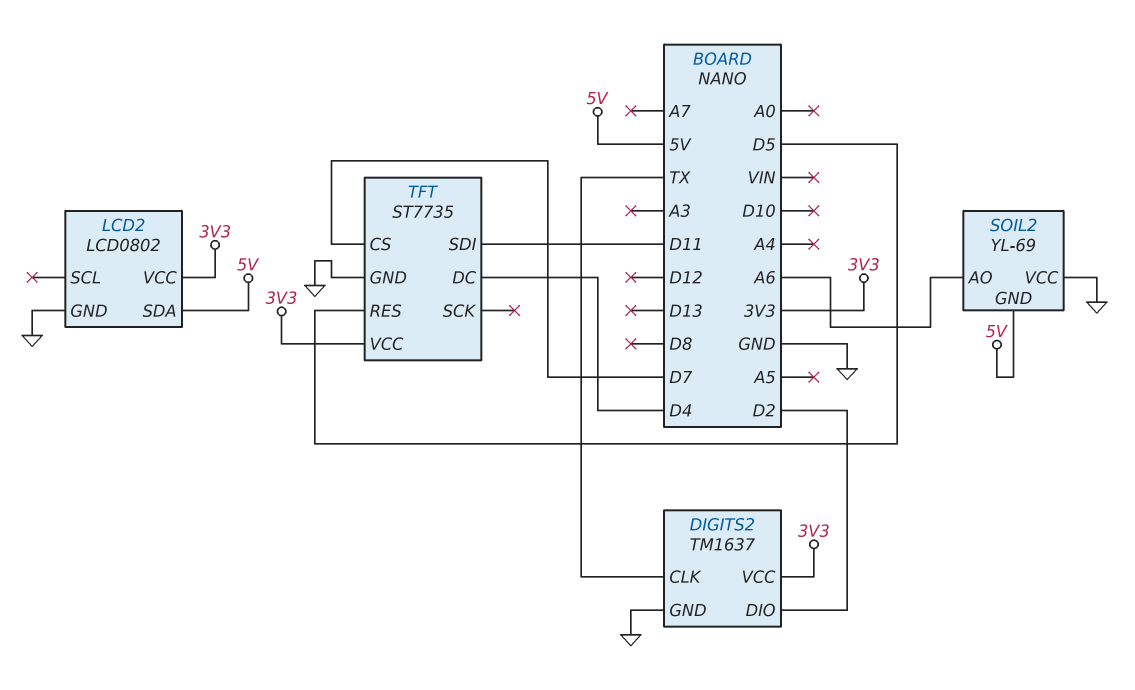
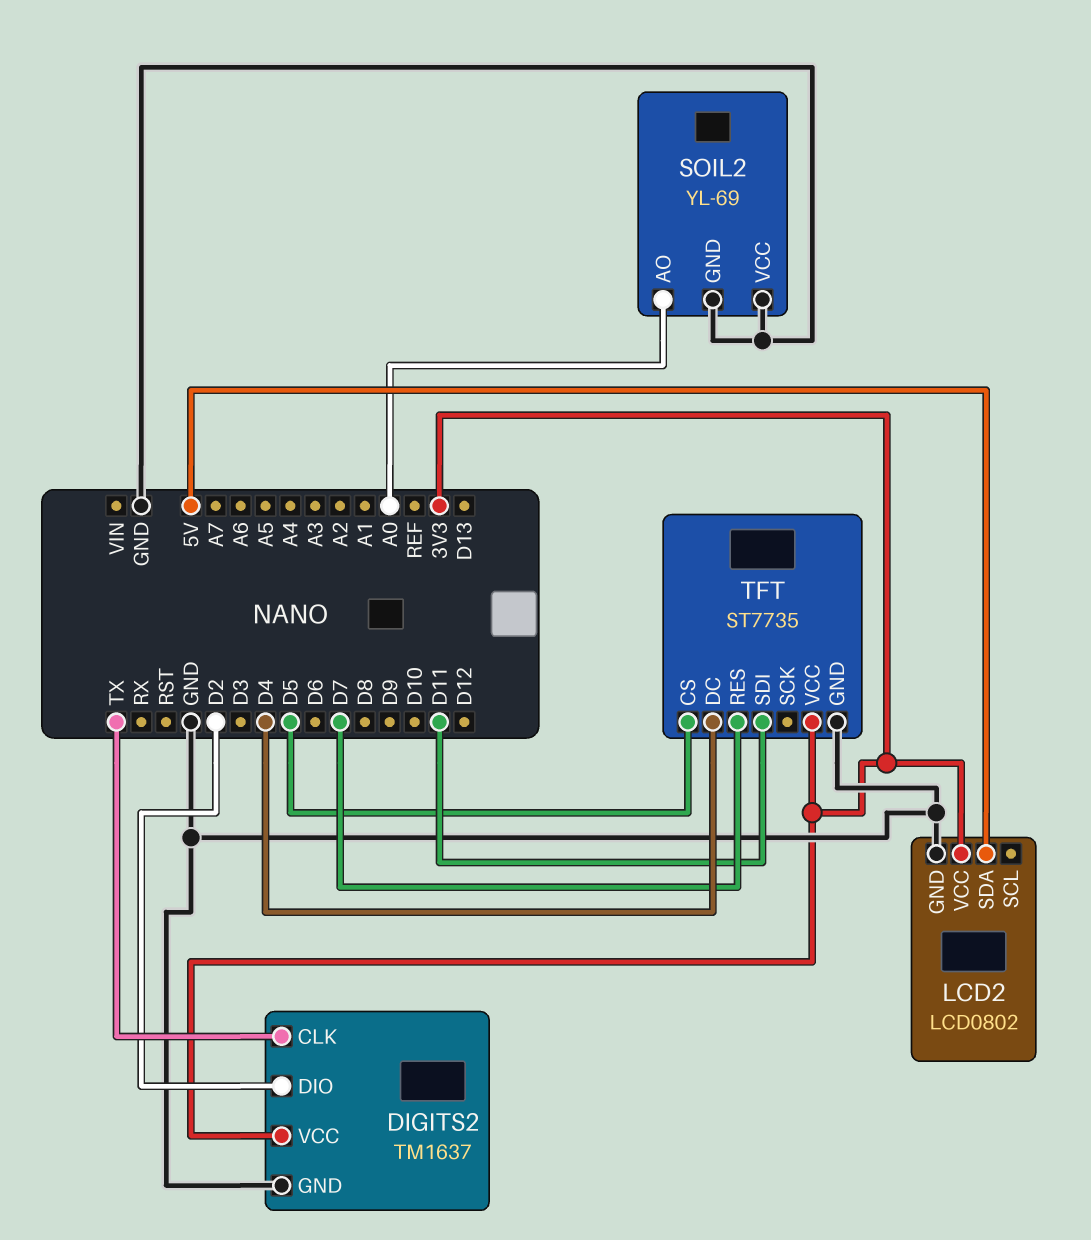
SOIL2 pin AO: A6 -> A0
SOIL2 pin GND: 5V -> GND
TFT pin CS: D7 -> D5
TFT pin RES: D5 -> D7

